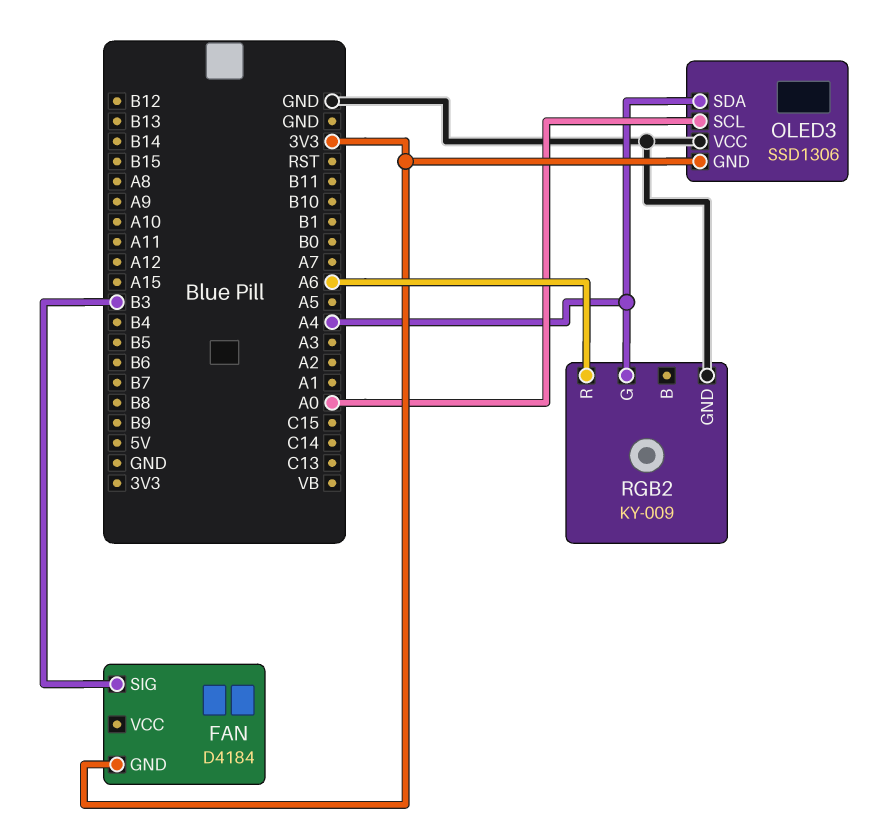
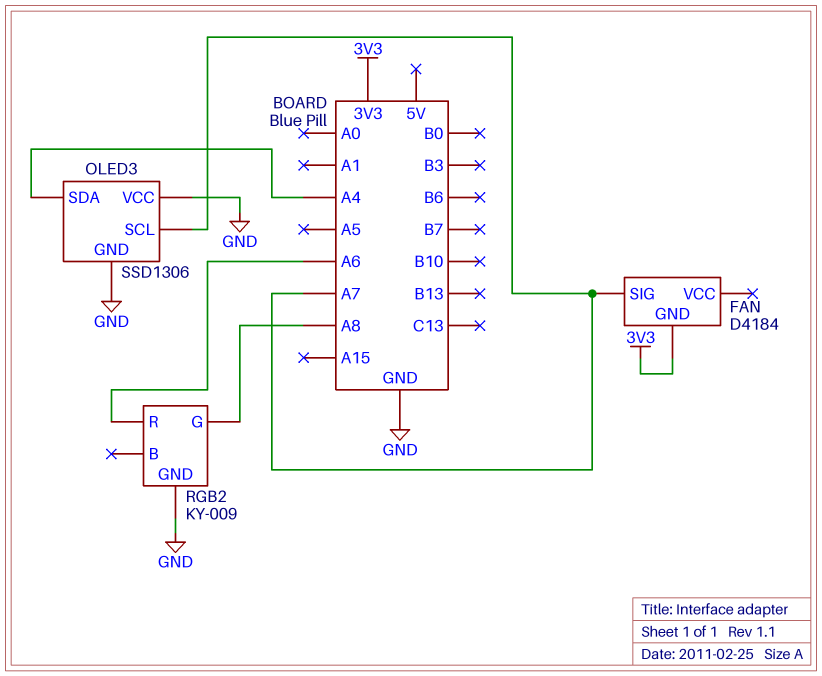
FAN pin SIG: B3 -> A7
OLED3 pin GND: 3V3 -> GND
OLED3 pin SCL: A0 -> A7
RGB2 pin G: A4 -> A8

